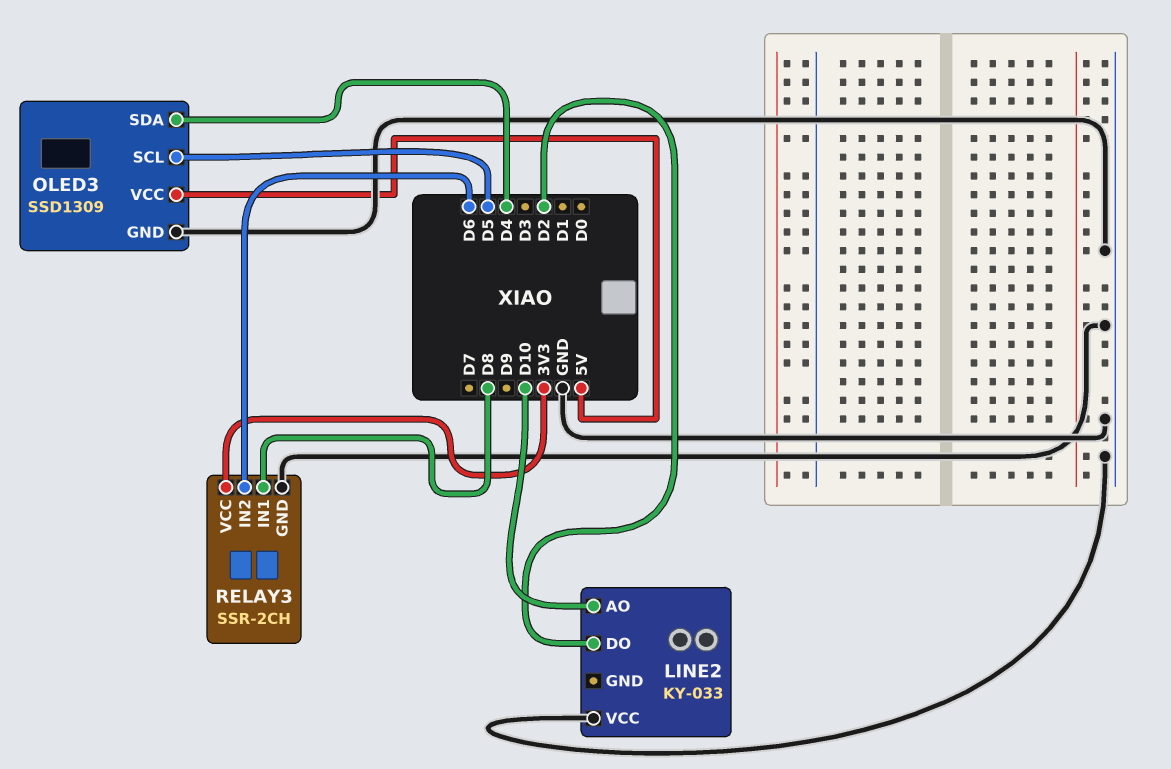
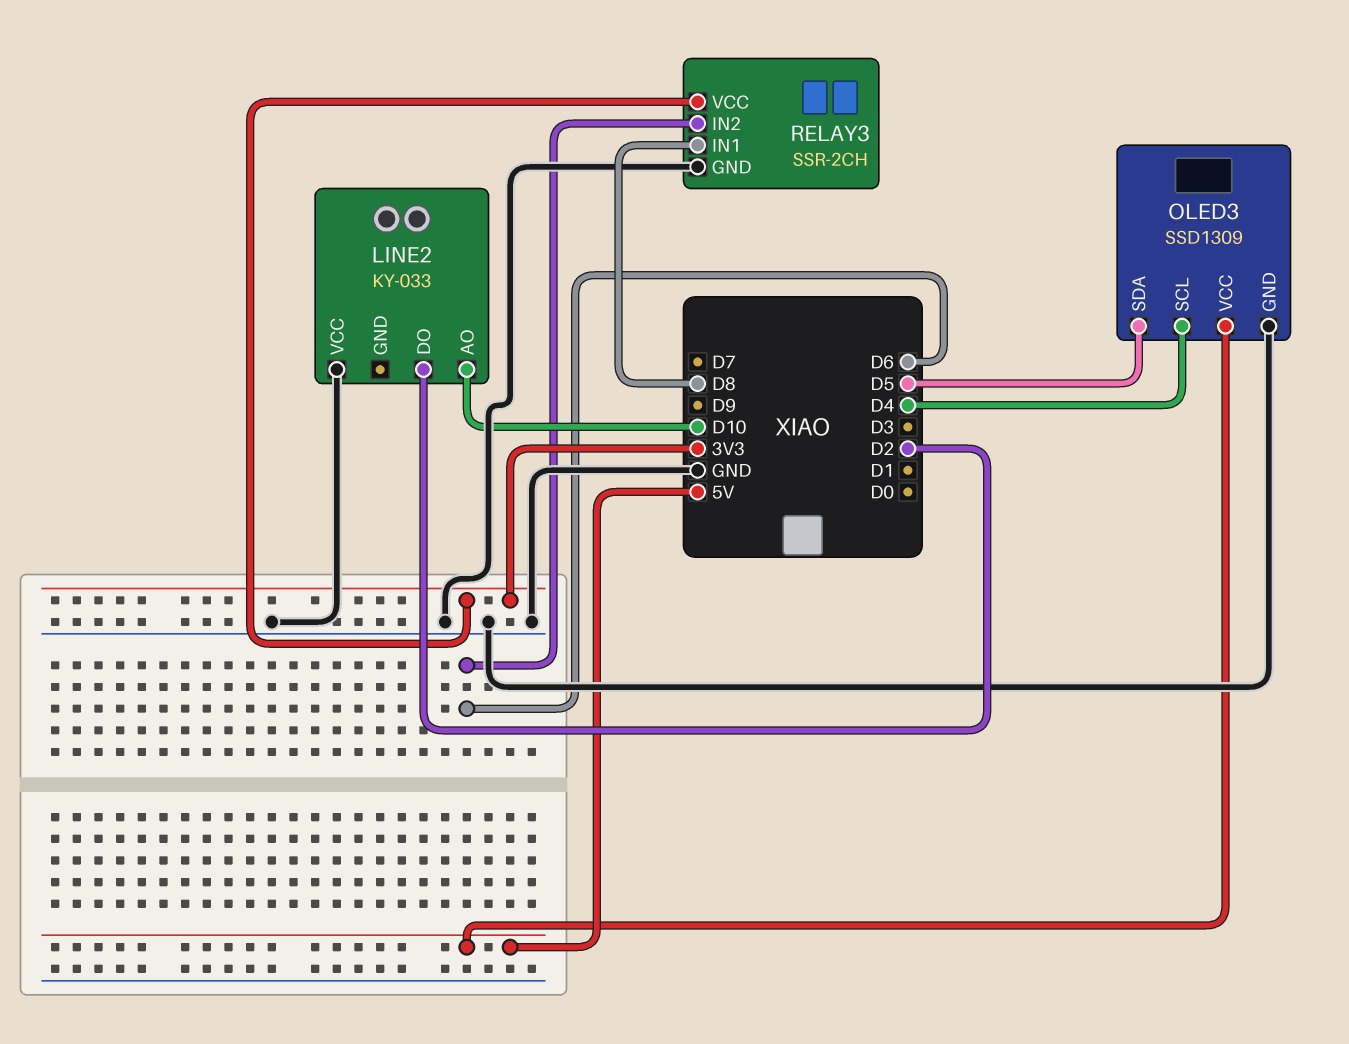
OLED3 pin SCL: D5 -> D4
OLED3 pin SDA: D4 -> D5

